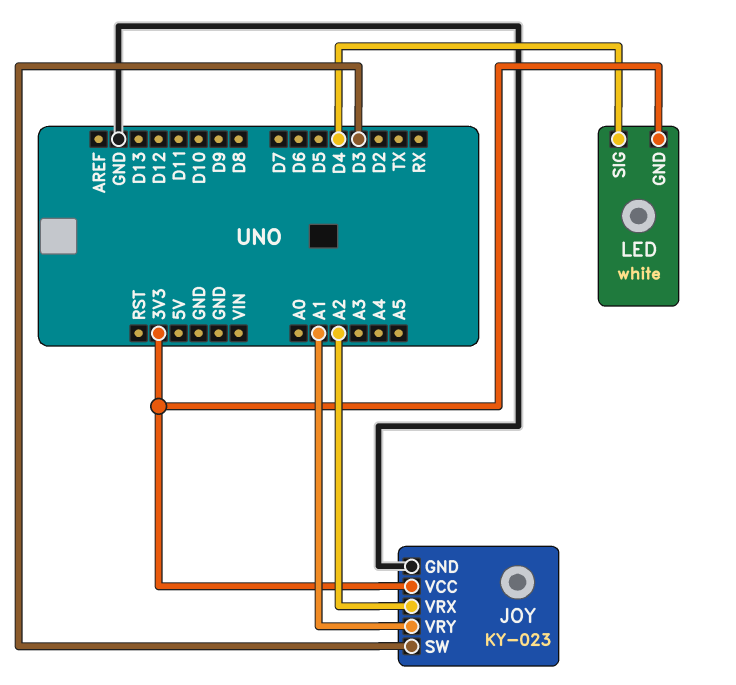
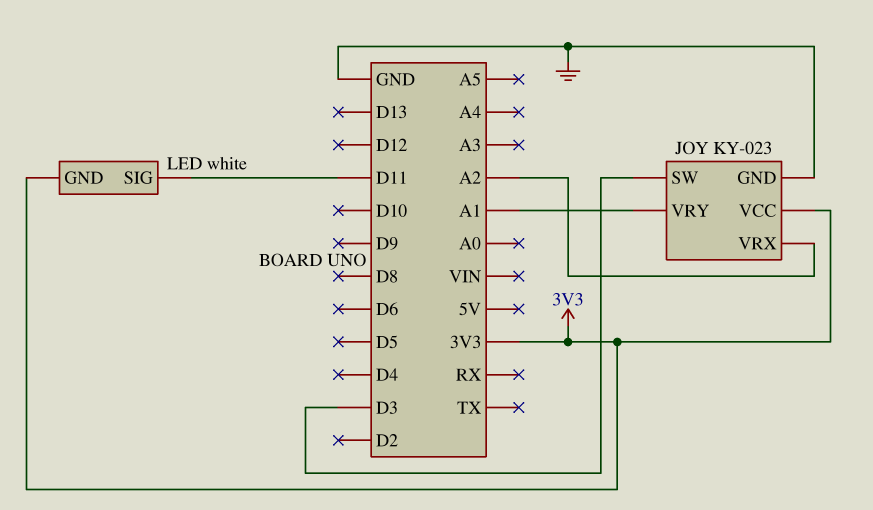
LED pin SIG: D4 -> D11

